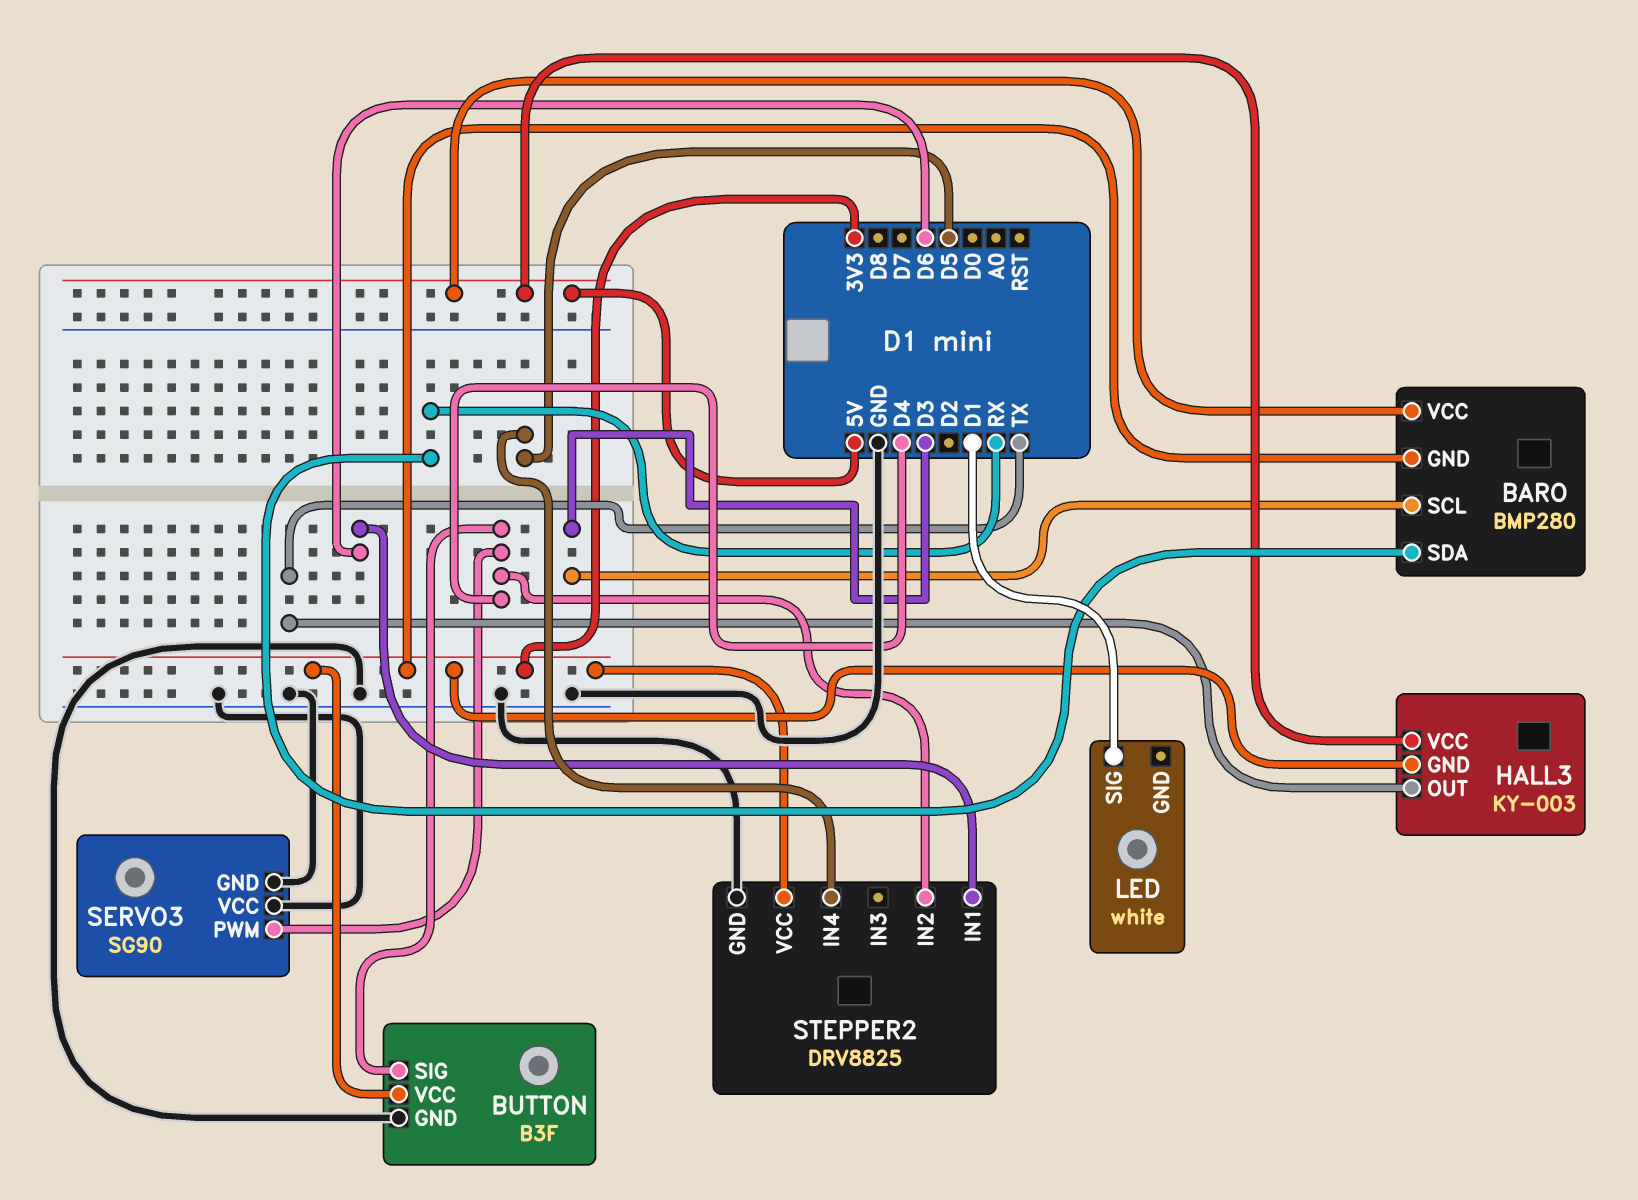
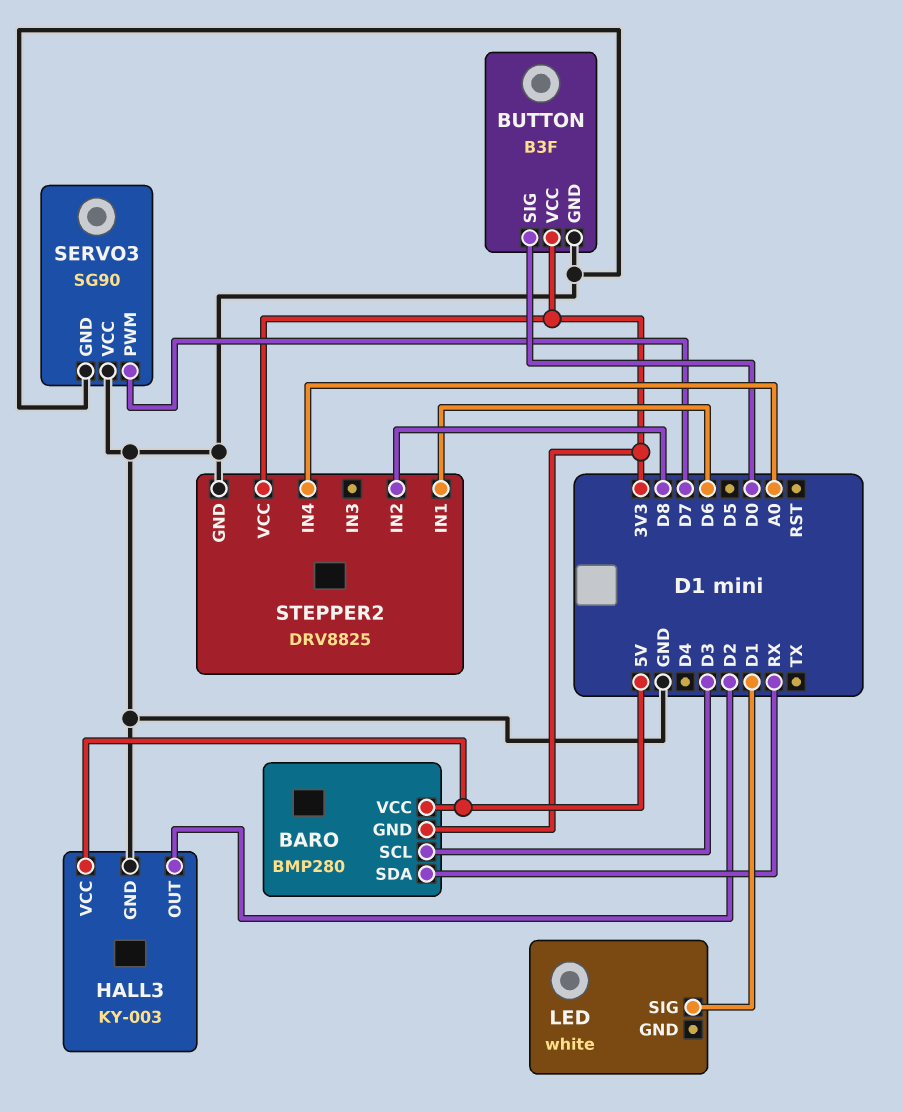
BUTTON pin SIG: D4 -> D0
HALL3 pin GND: 3V3 -> GND
HALL3 pin OUT: TX -> D2
SERVO3 pin PWM: D4 -> D7
STEPPER2 pin IN2: D4 -> D8
STEPPER2 pin IN4: D5 -> A0

